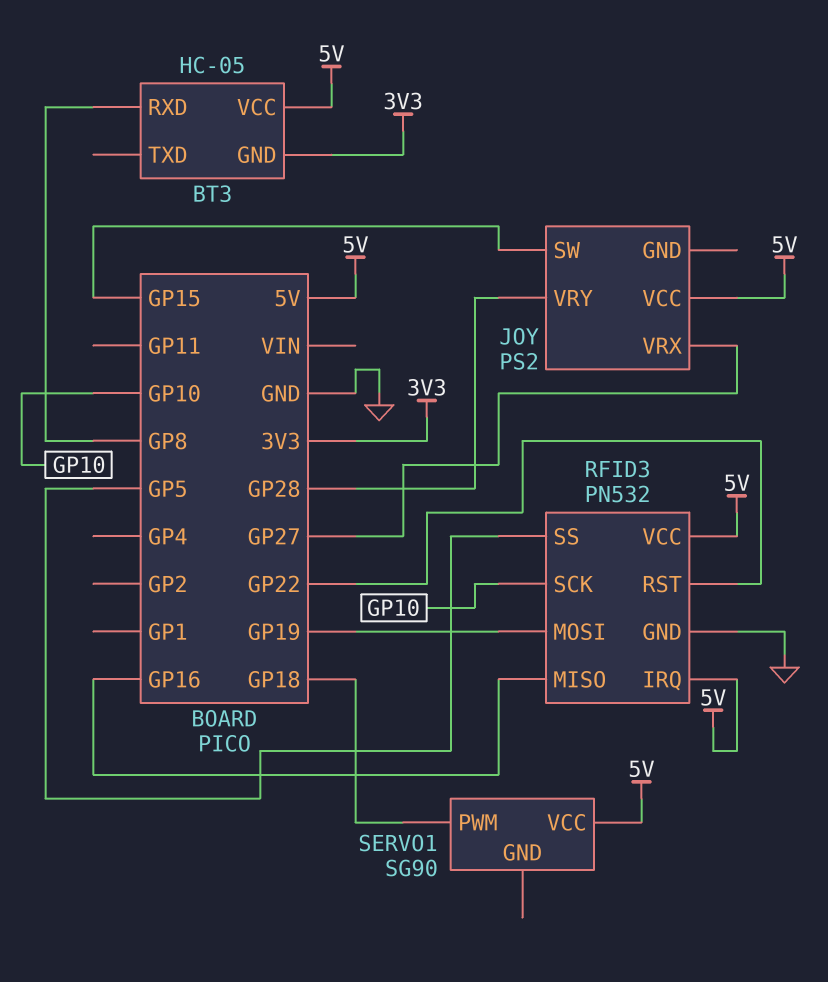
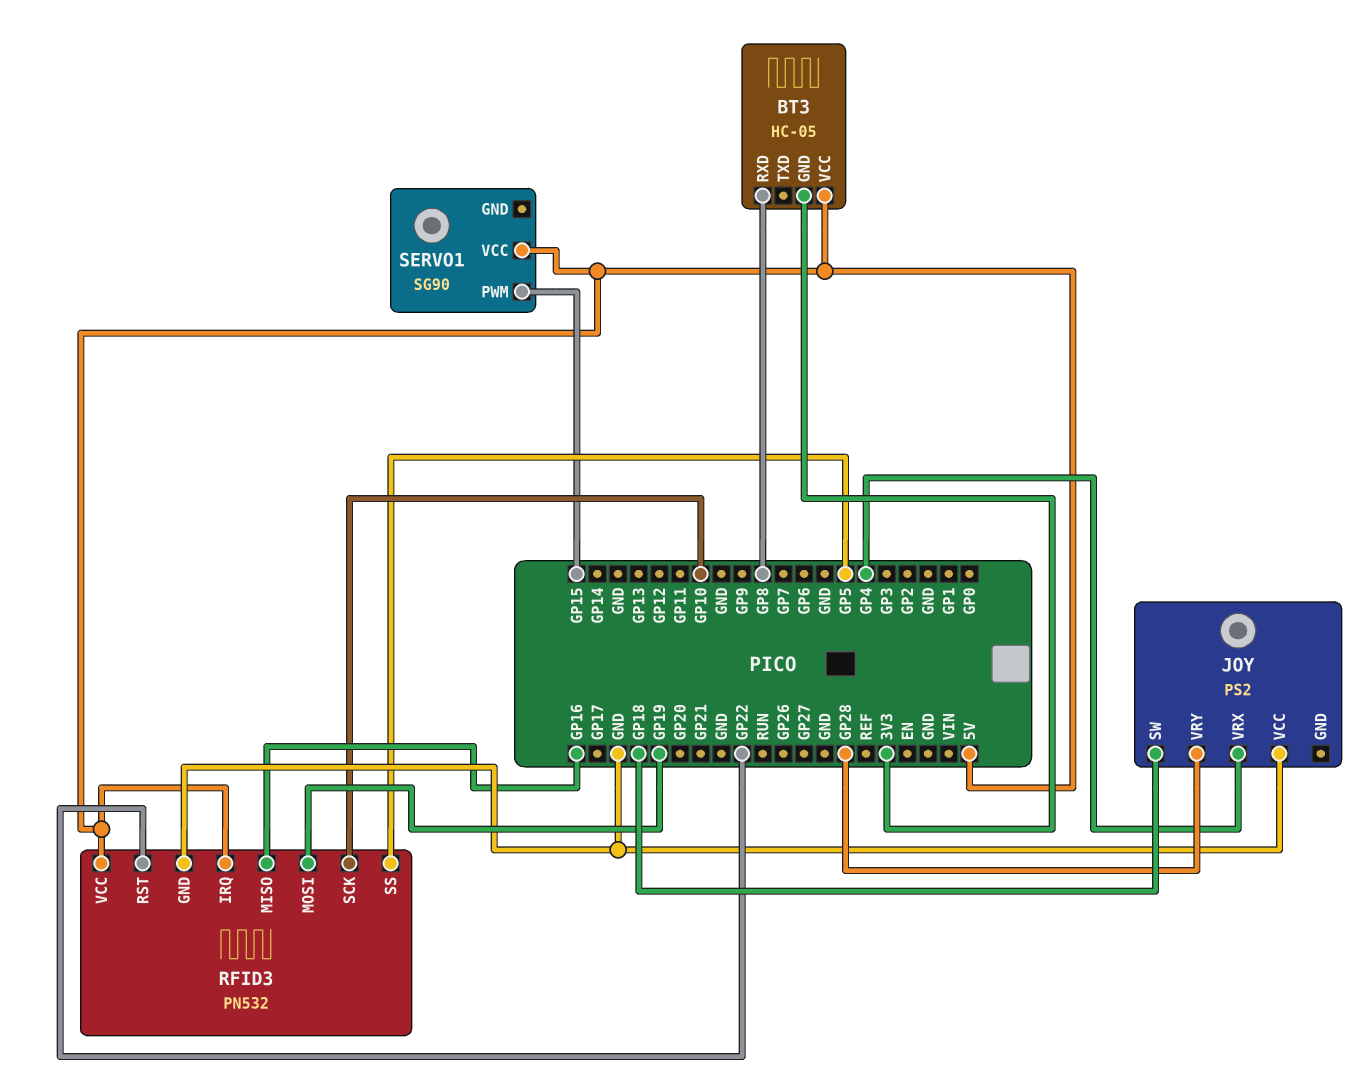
JOY pin SW: GP15 -> GP18
JOY pin VCC: 5V -> GND
JOY pin VRX: GP27 -> GP4
SERVO1 pin PWM: GP18 -> GP15

